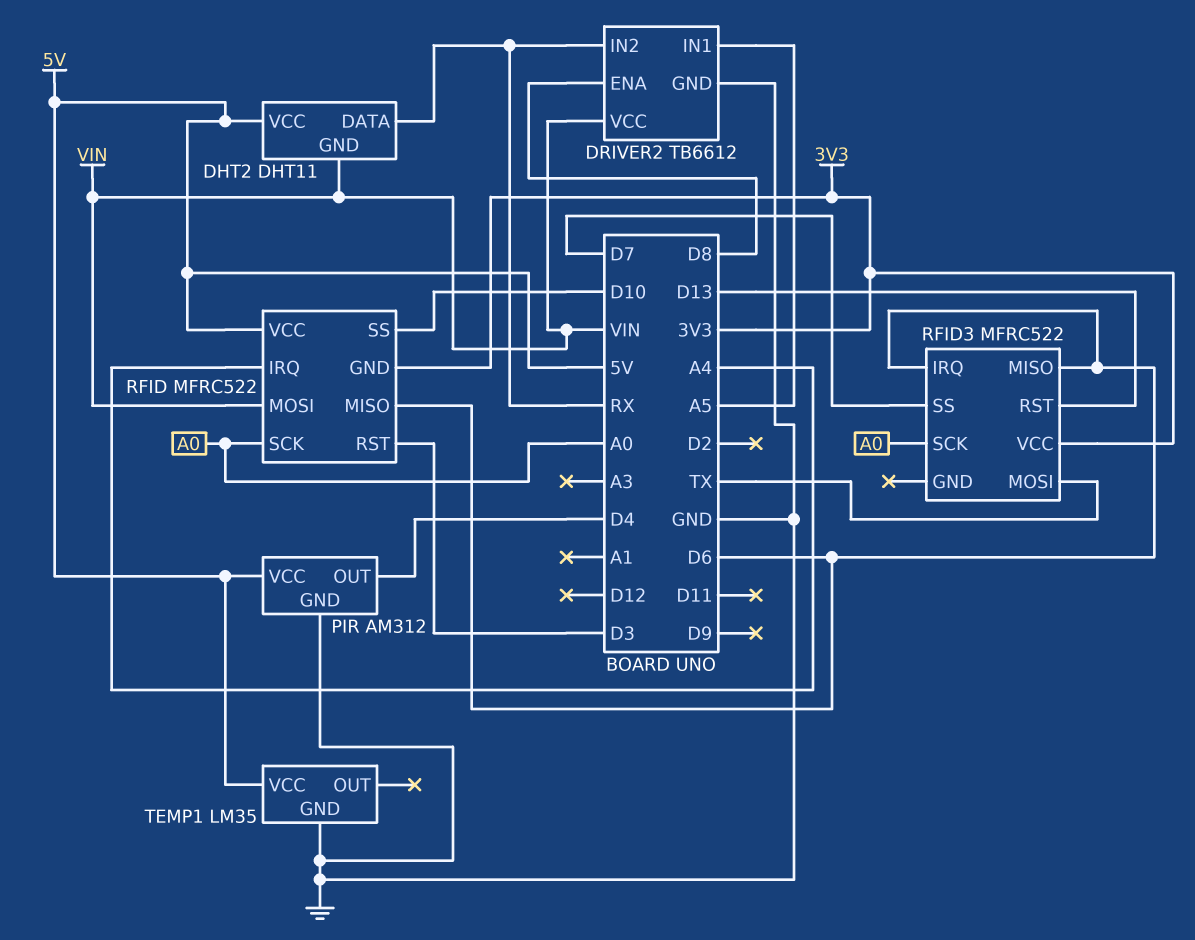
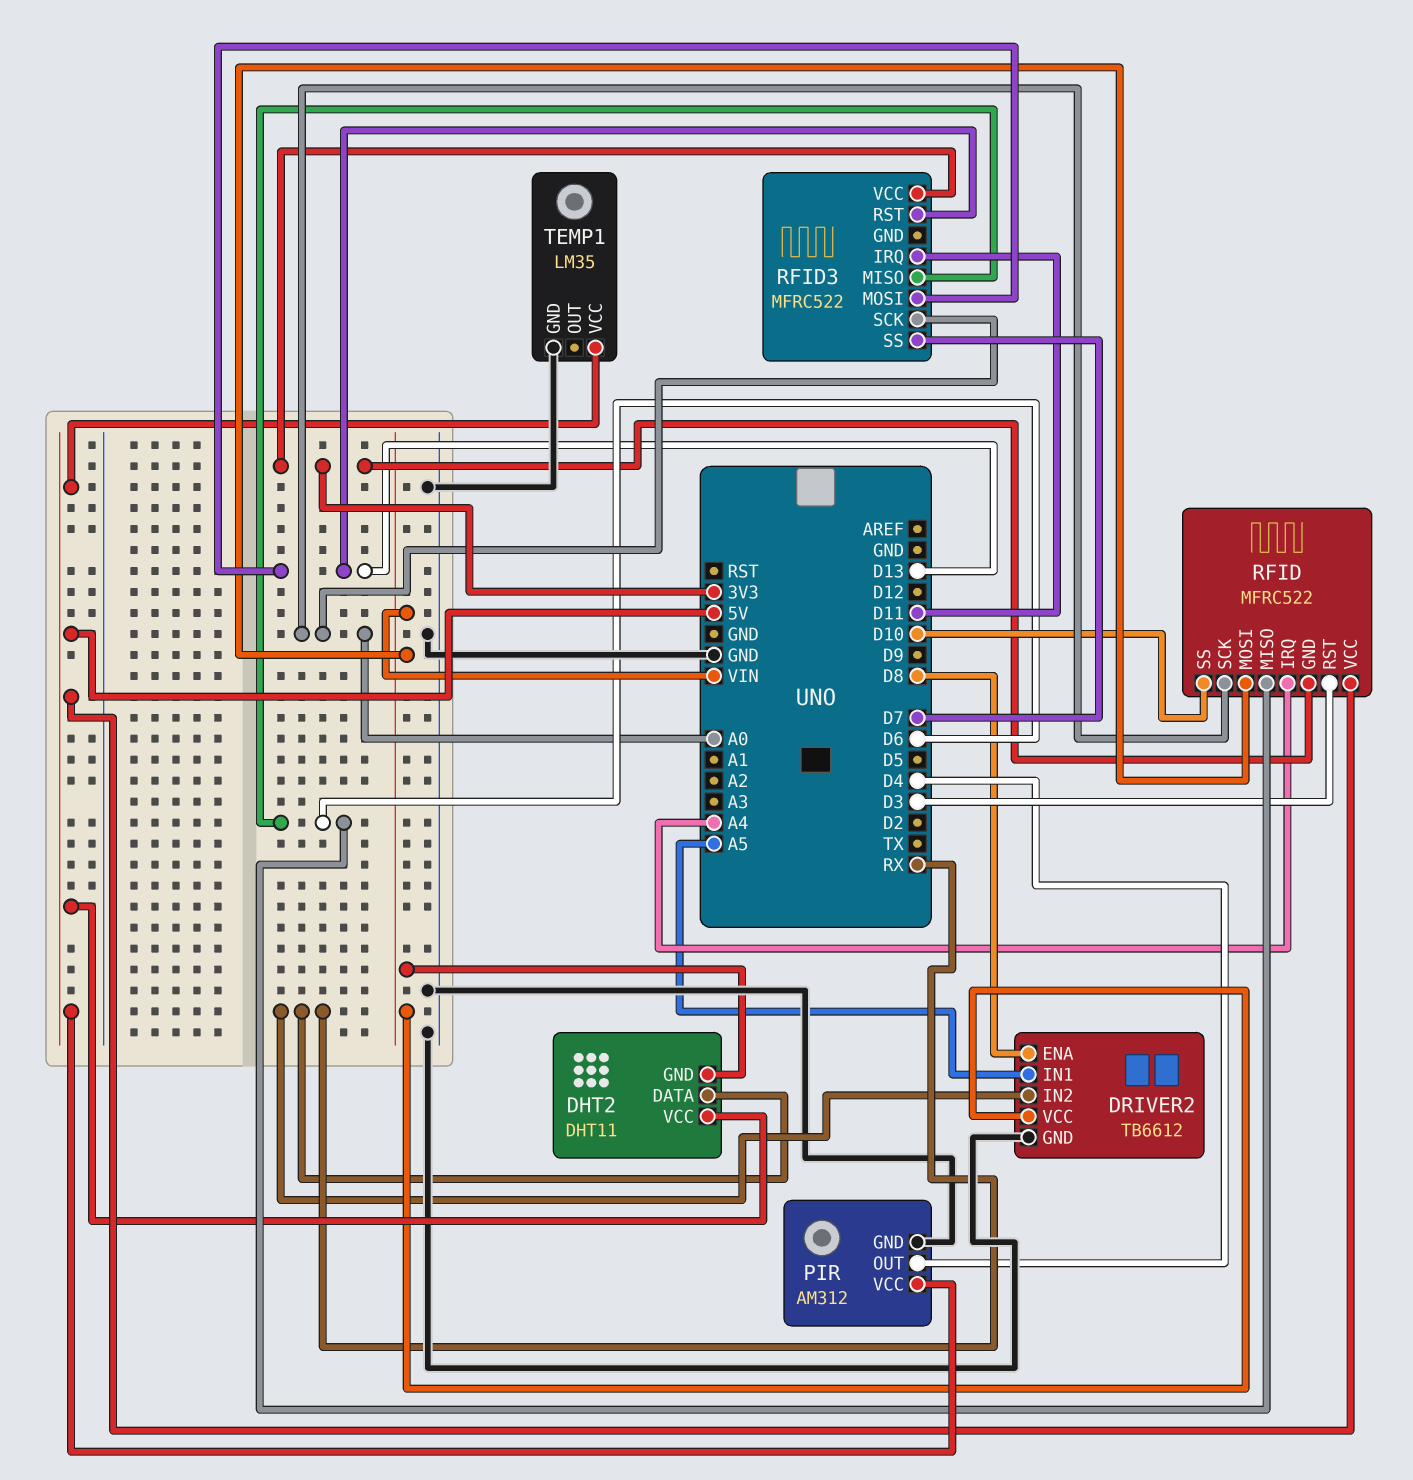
RFID3 pin IRQ: D6 -> D11
RFID3 pin MOSI: TX -> D13

